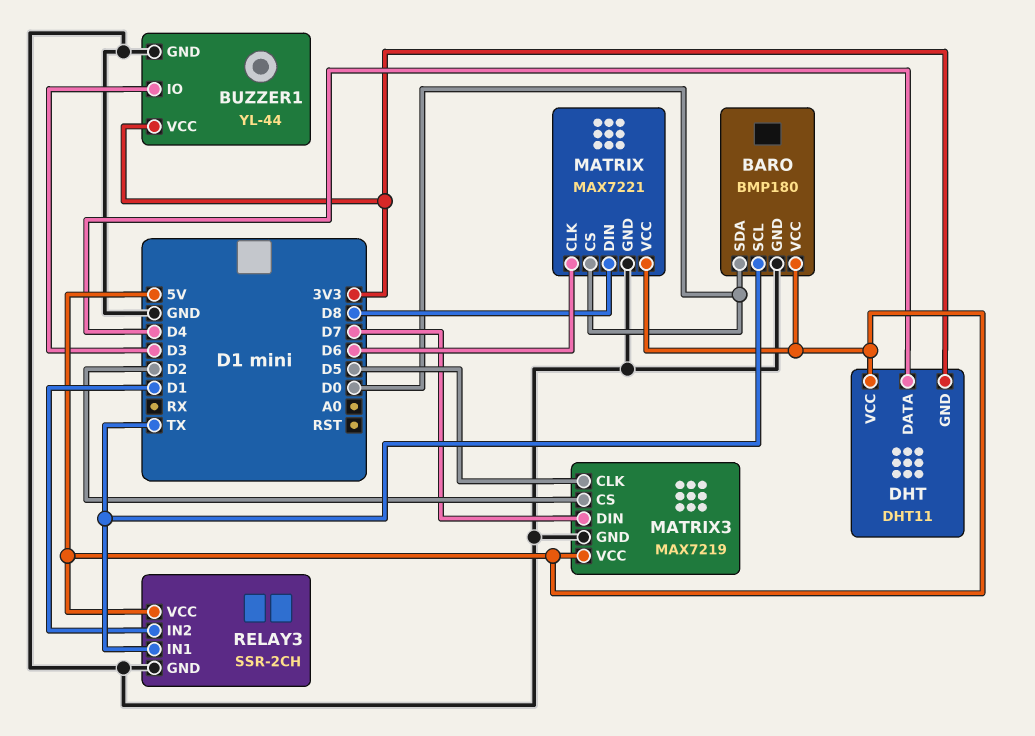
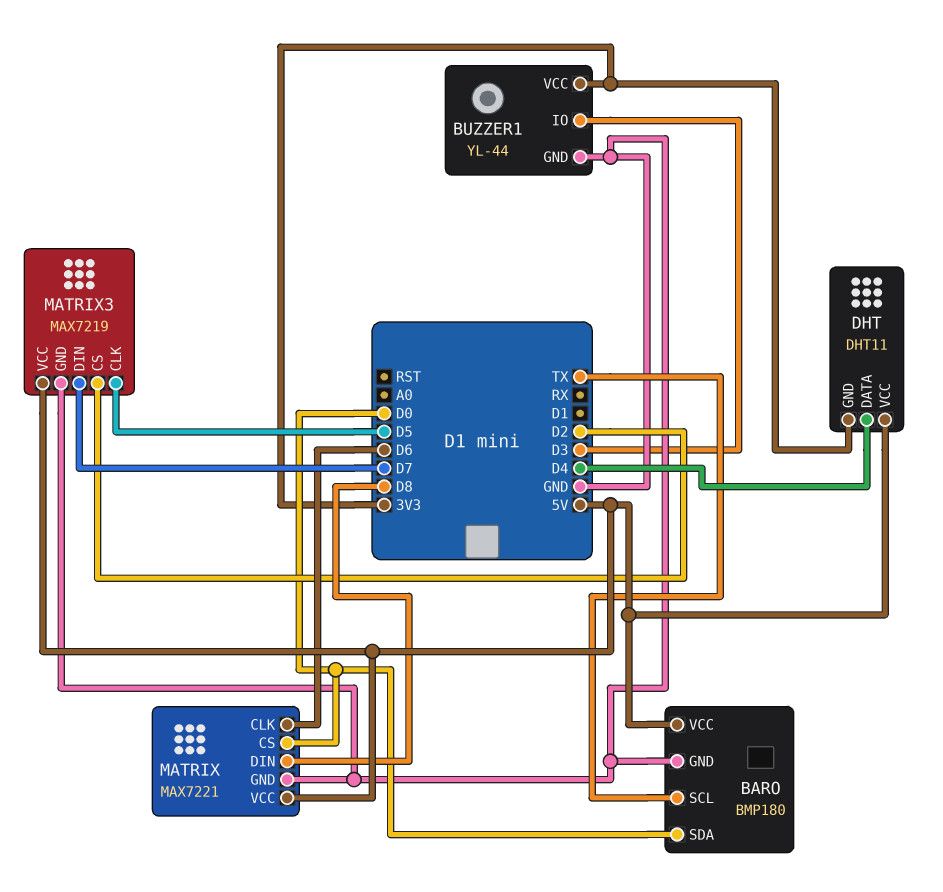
RELAY3: SSR-2CH -> none
RELAY3 pin GND: GND -> none
RELAY3 pin IN1: TX -> none
RELAY3 pin IN2: D1 -> none
RELAY3 pin VCC: 5V -> none

